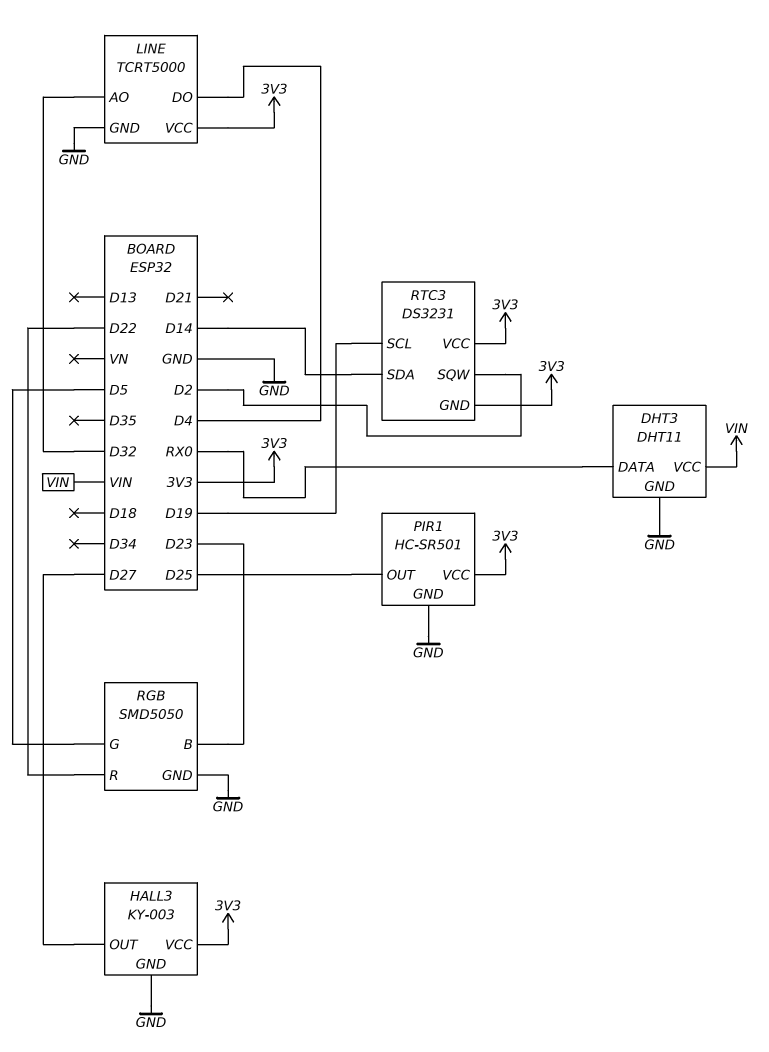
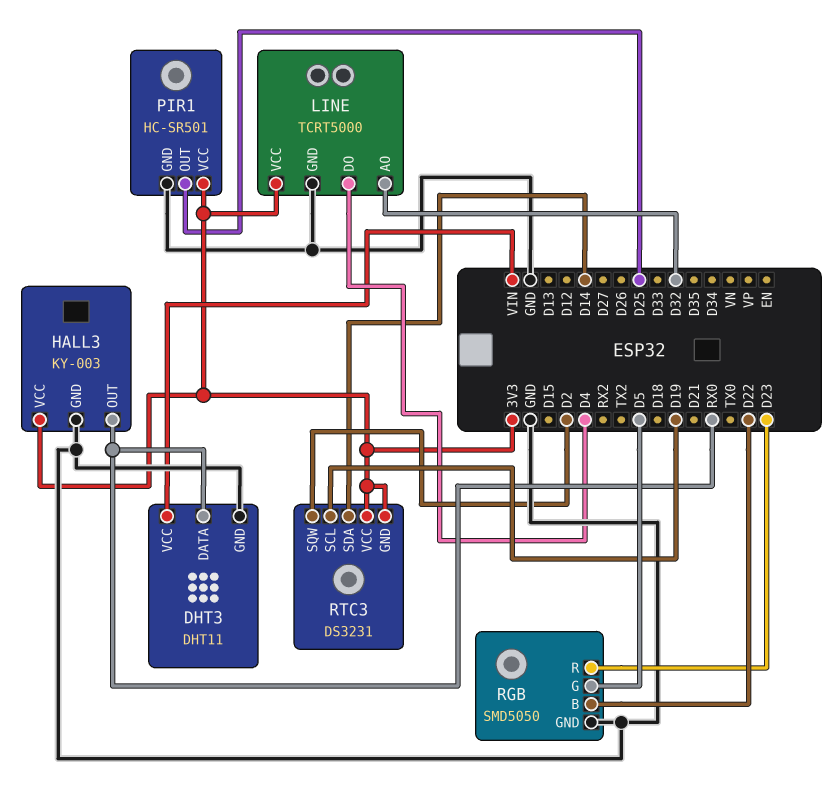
HALL3 pin OUT: D27 -> RX0
RGB pin B: D23 -> D22
RGB pin R: D22 -> D23

